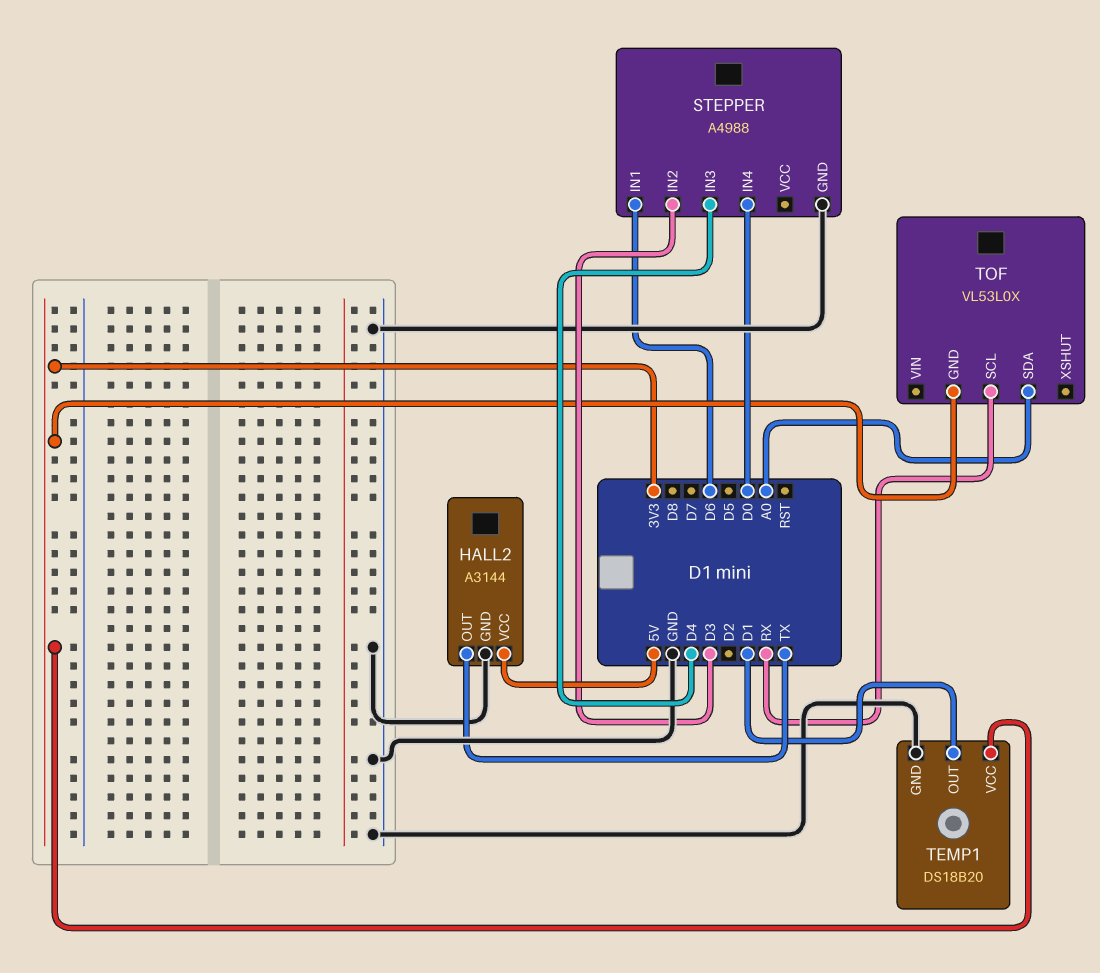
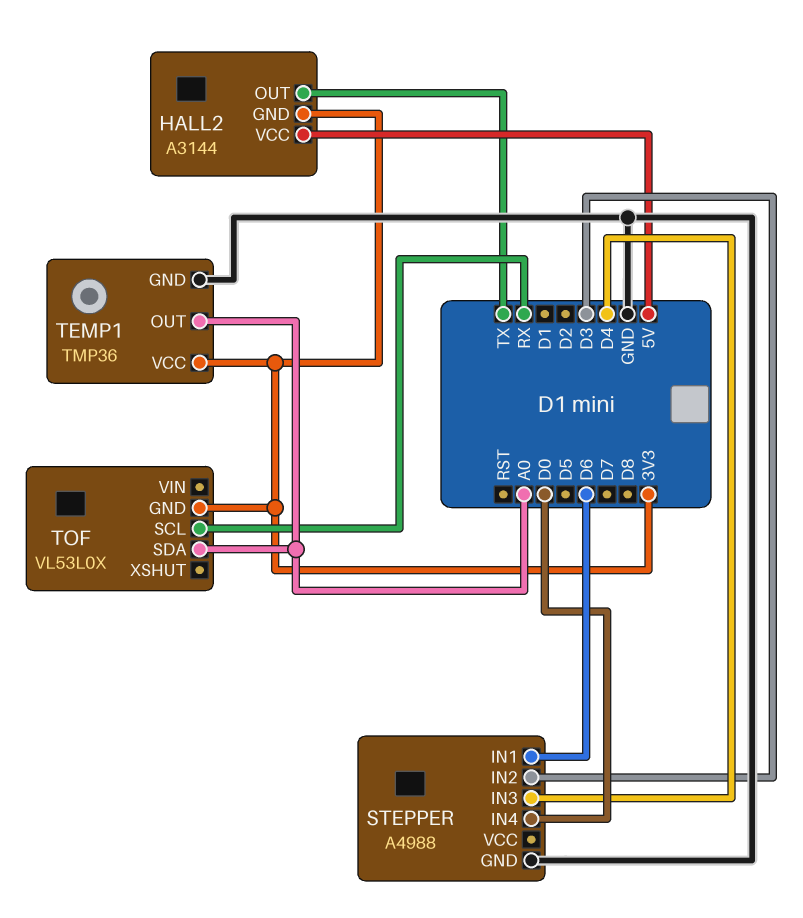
HALL2 pin GND: GND -> 3V3
TEMP1: DS18B20 -> TMP36
TEMP1 pin OUT: D1 -> A0

